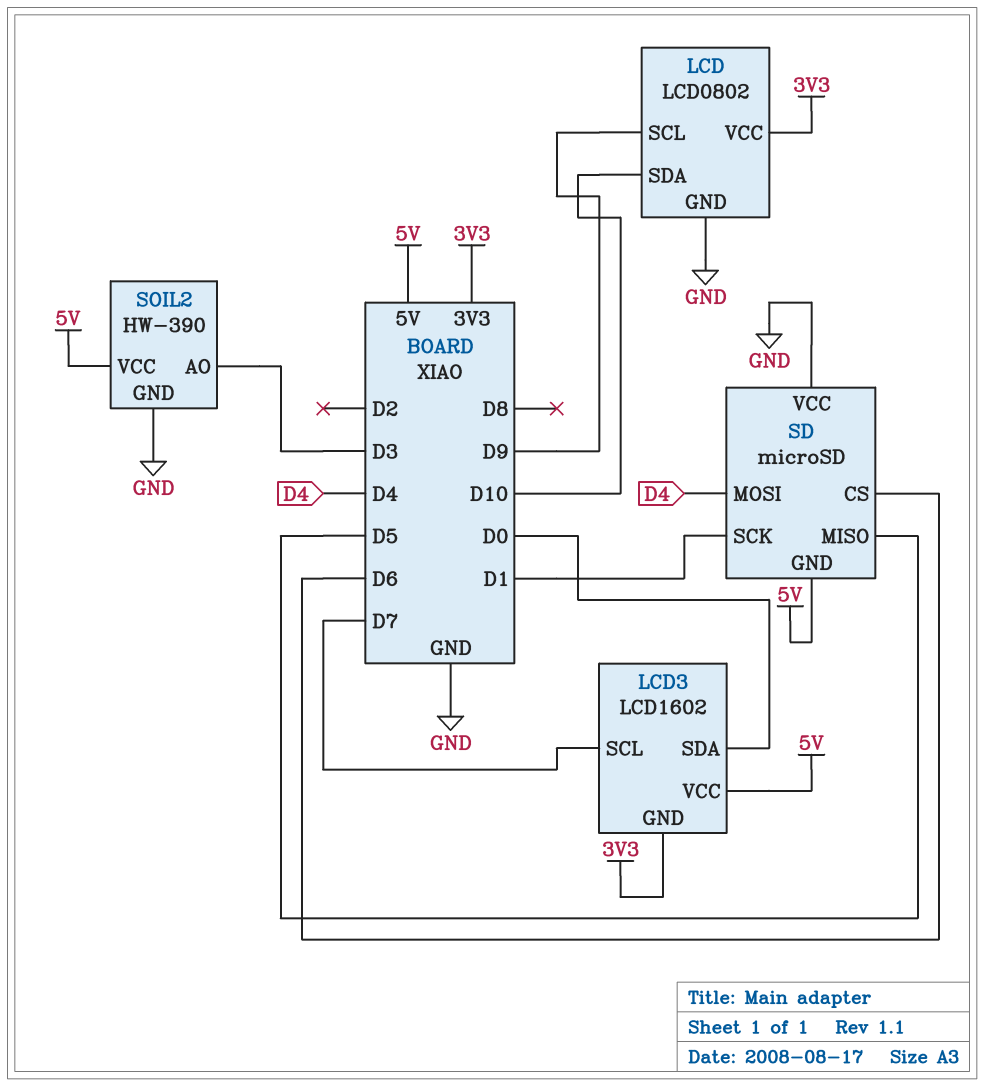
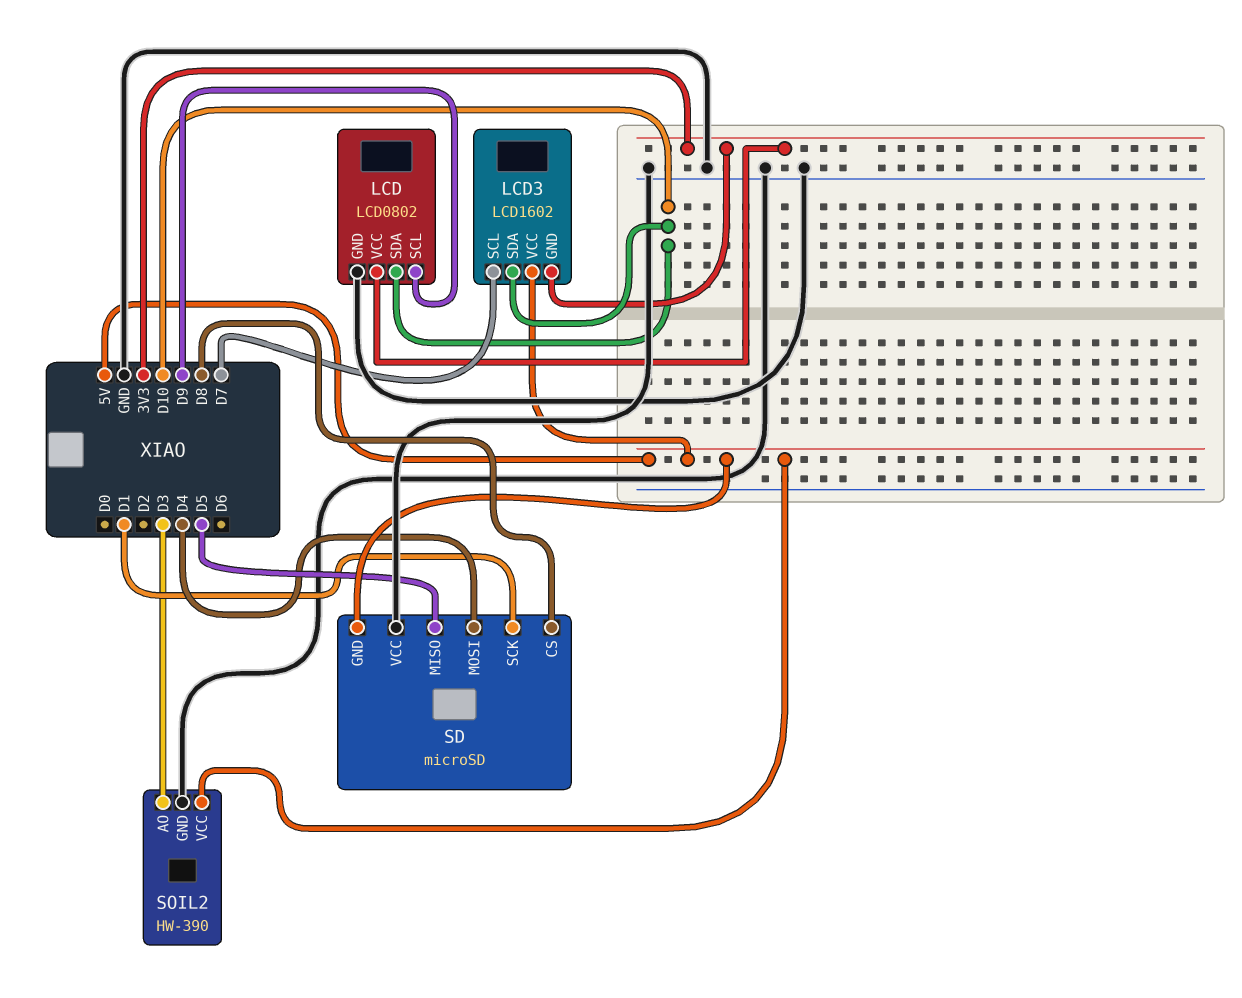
LCD3 pin SDA: D0 -> D10
SD pin CS: D6 -> D8

